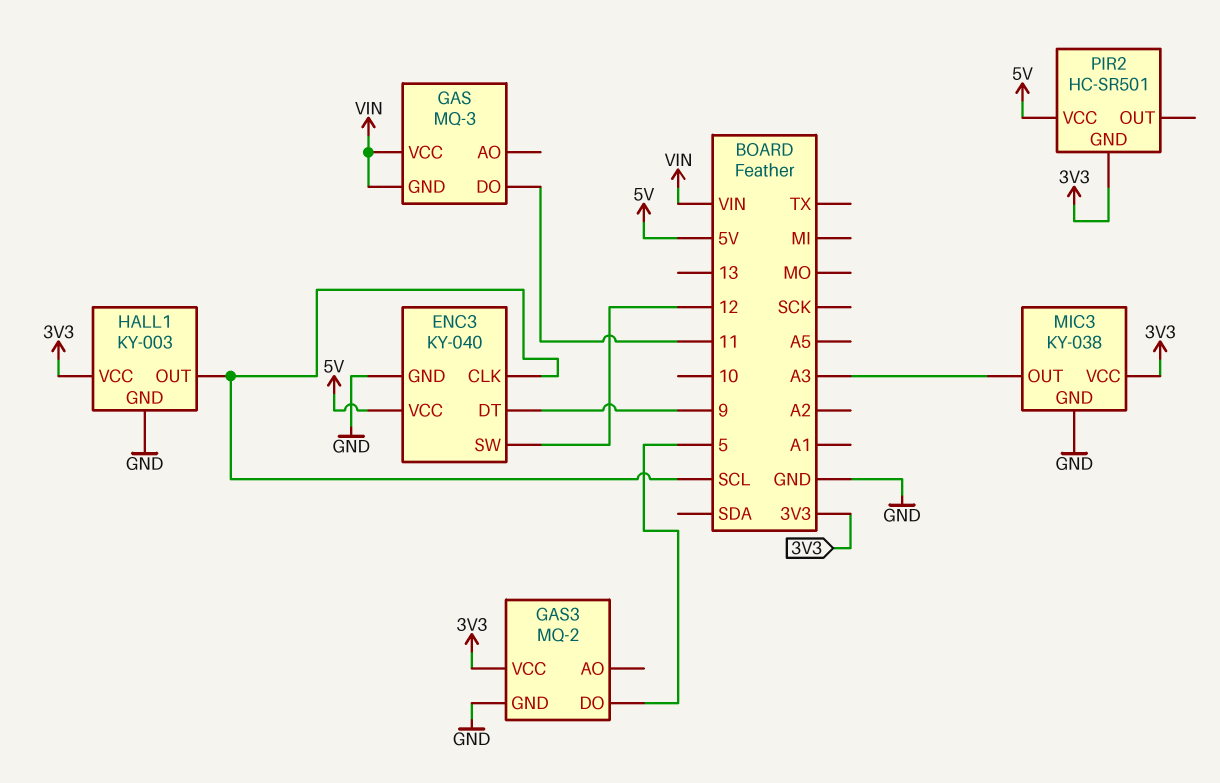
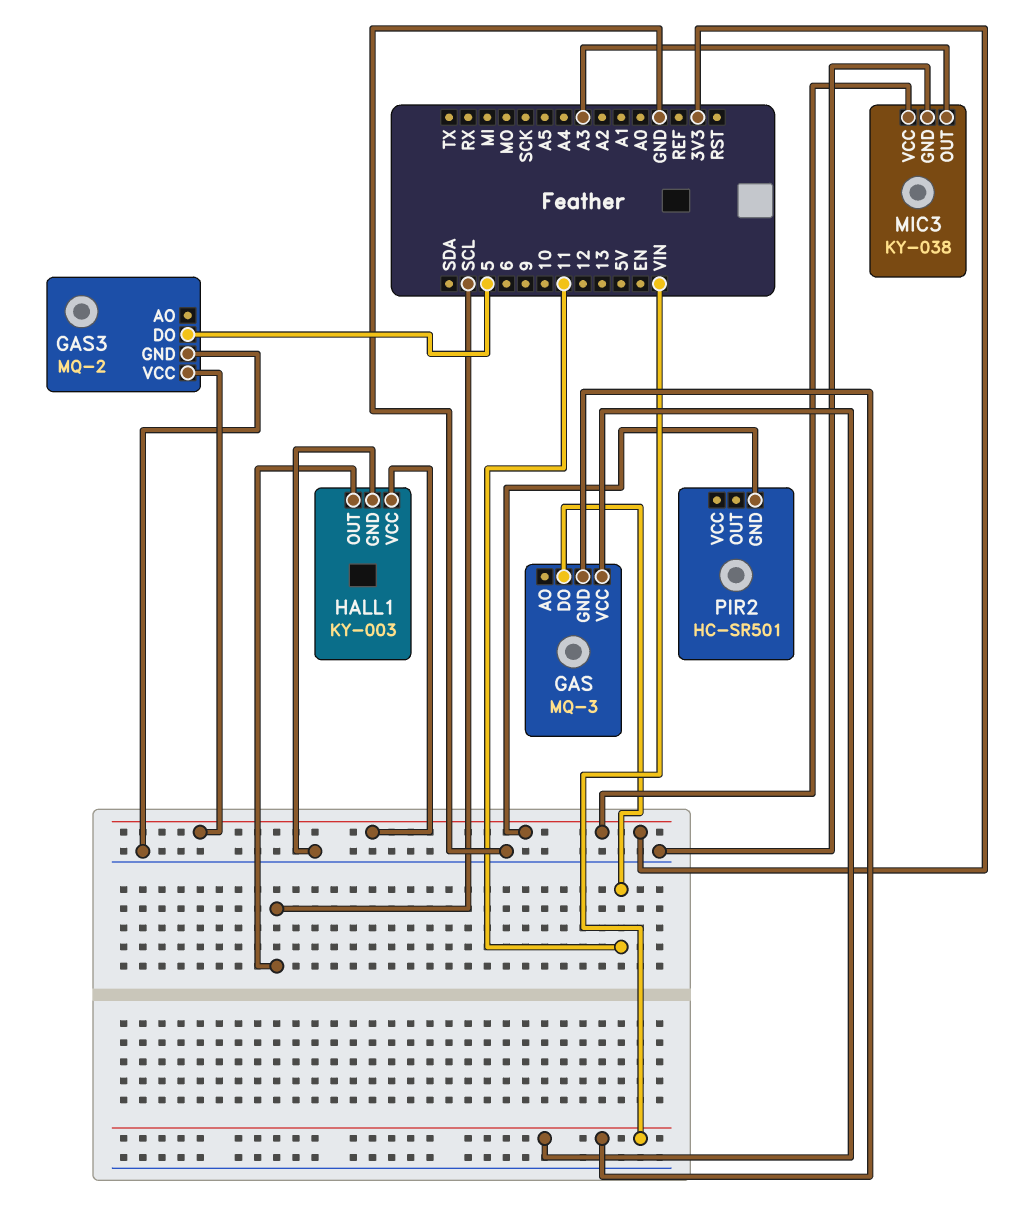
ENC3: KY-040 -> none
ENC3 pin CLK: SCL -> none
ENC3 pin DT: 9 -> none
ENC3 pin GND: GND -> none
ENC3 pin SW: 12 -> none
ENC3 pin VCC: 5V -> none
PIR2 pin VCC: 5V -> none

